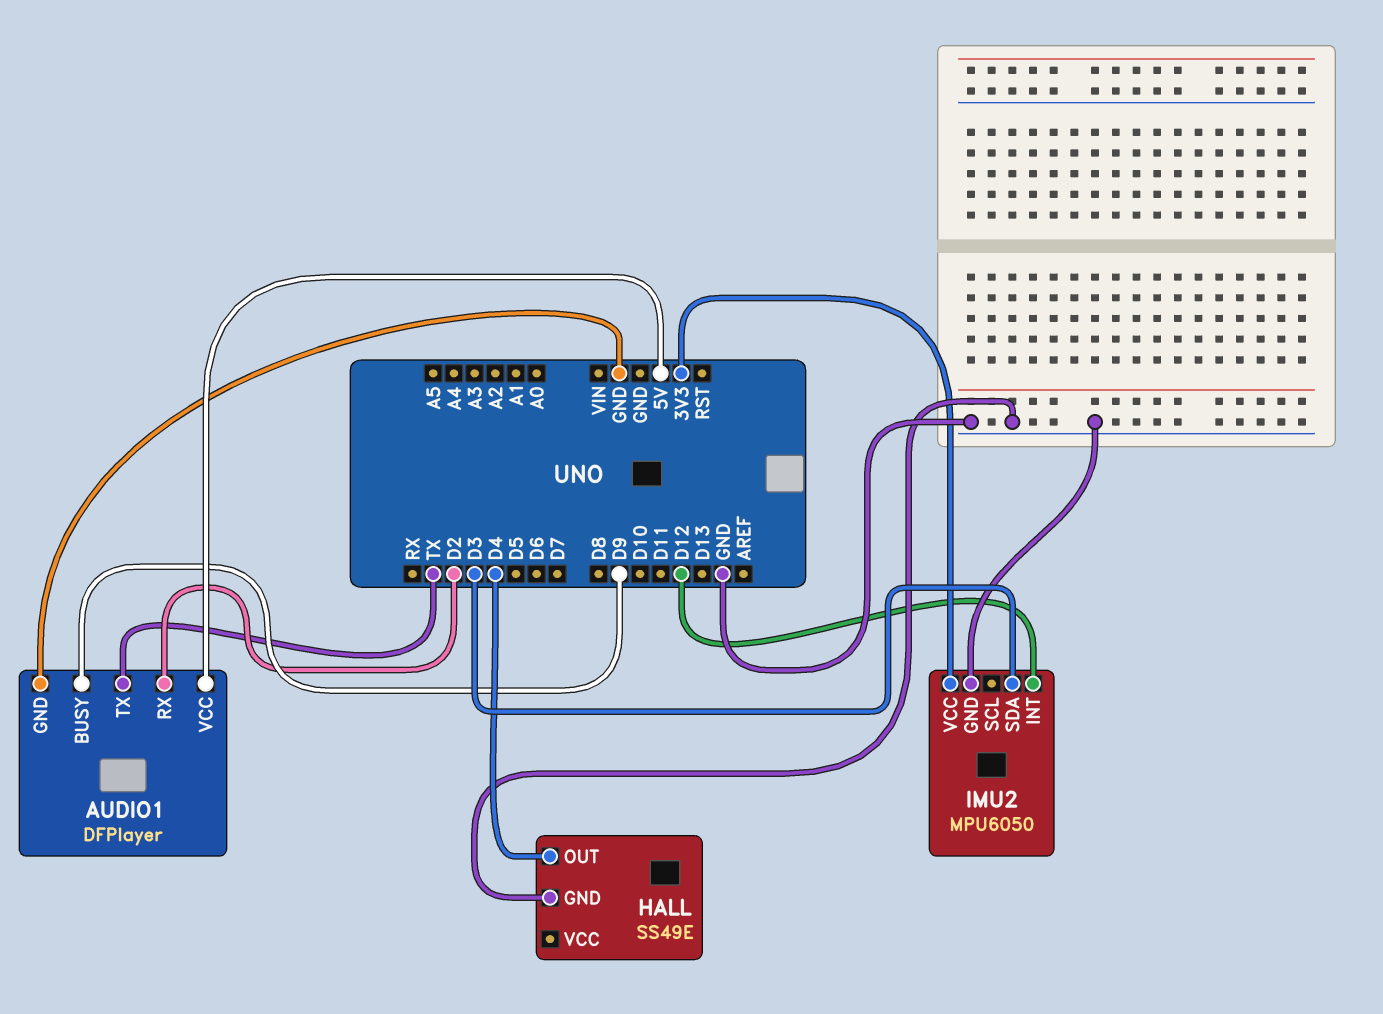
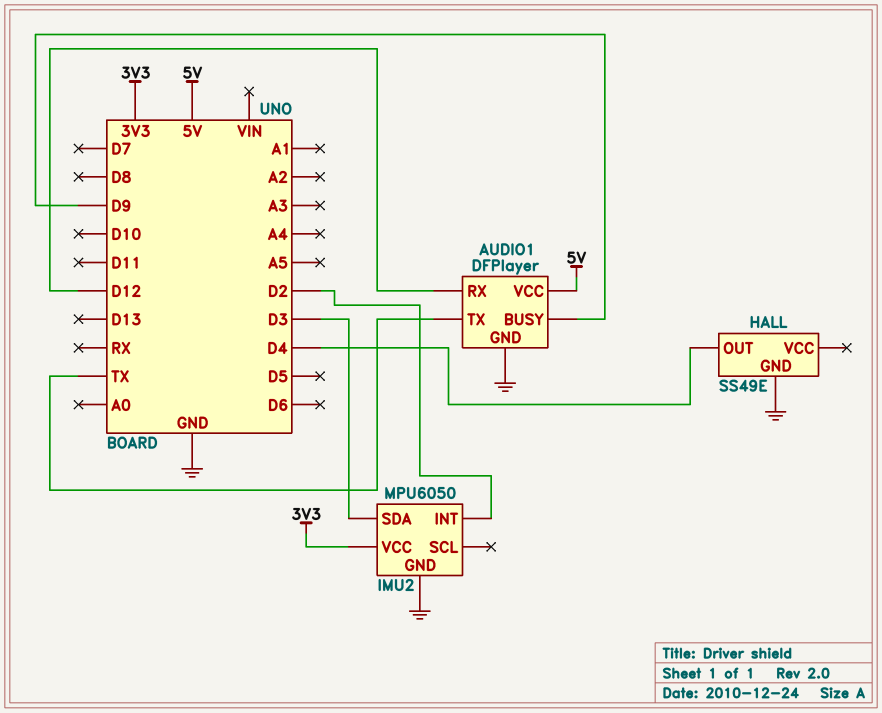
AUDIO1 pin RX: D2 -> D12
IMU2 pin INT: D12 -> D2

